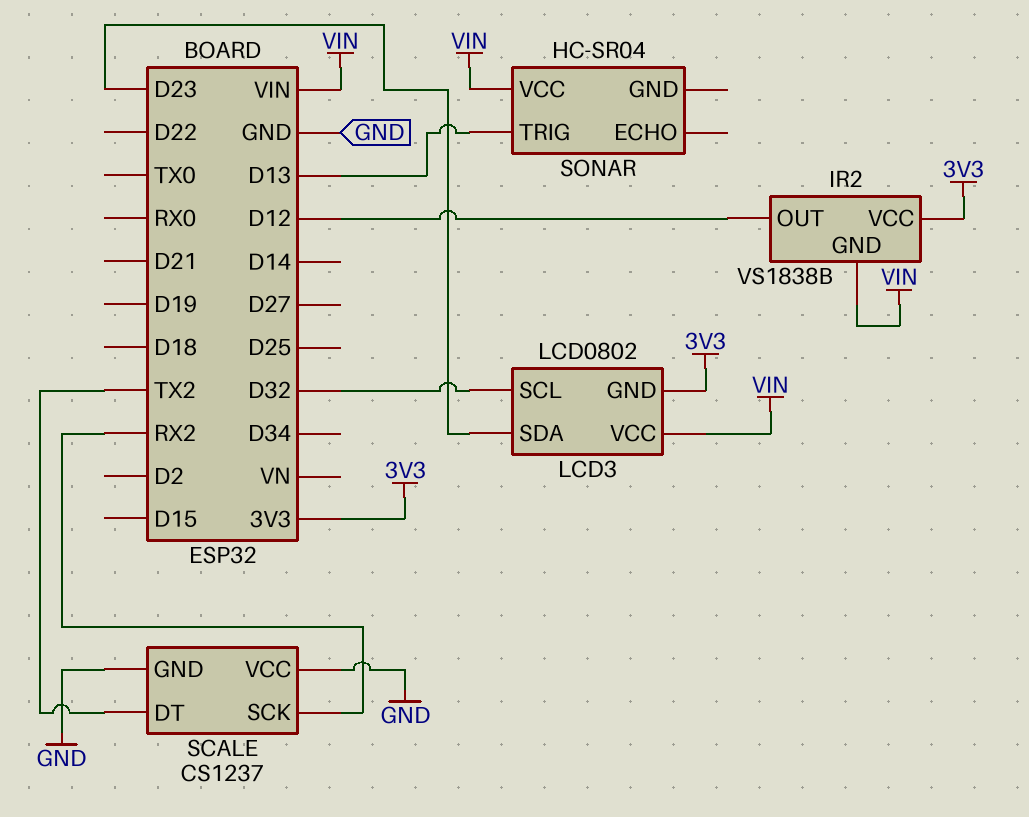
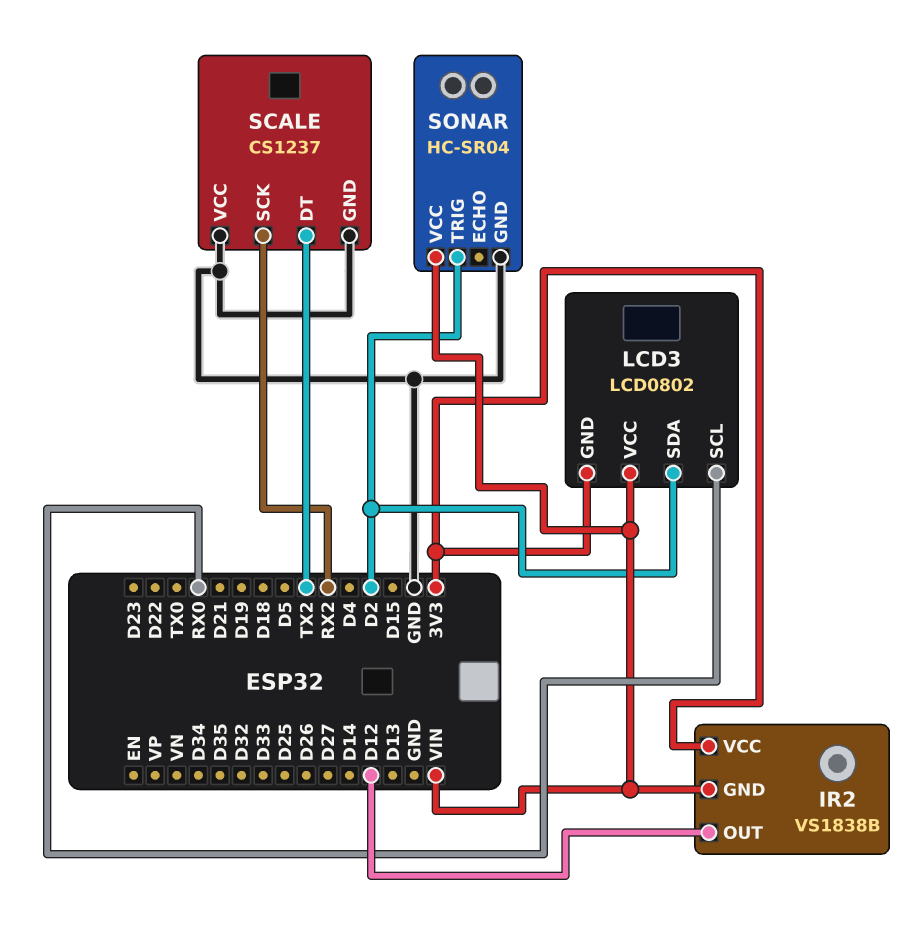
LCD3 pin SCL: D32 -> RX0
LCD3 pin SDA: D23 -> D2
SONAR pin GND: none -> GND
SONAR pin TRIG: D13 -> D2

